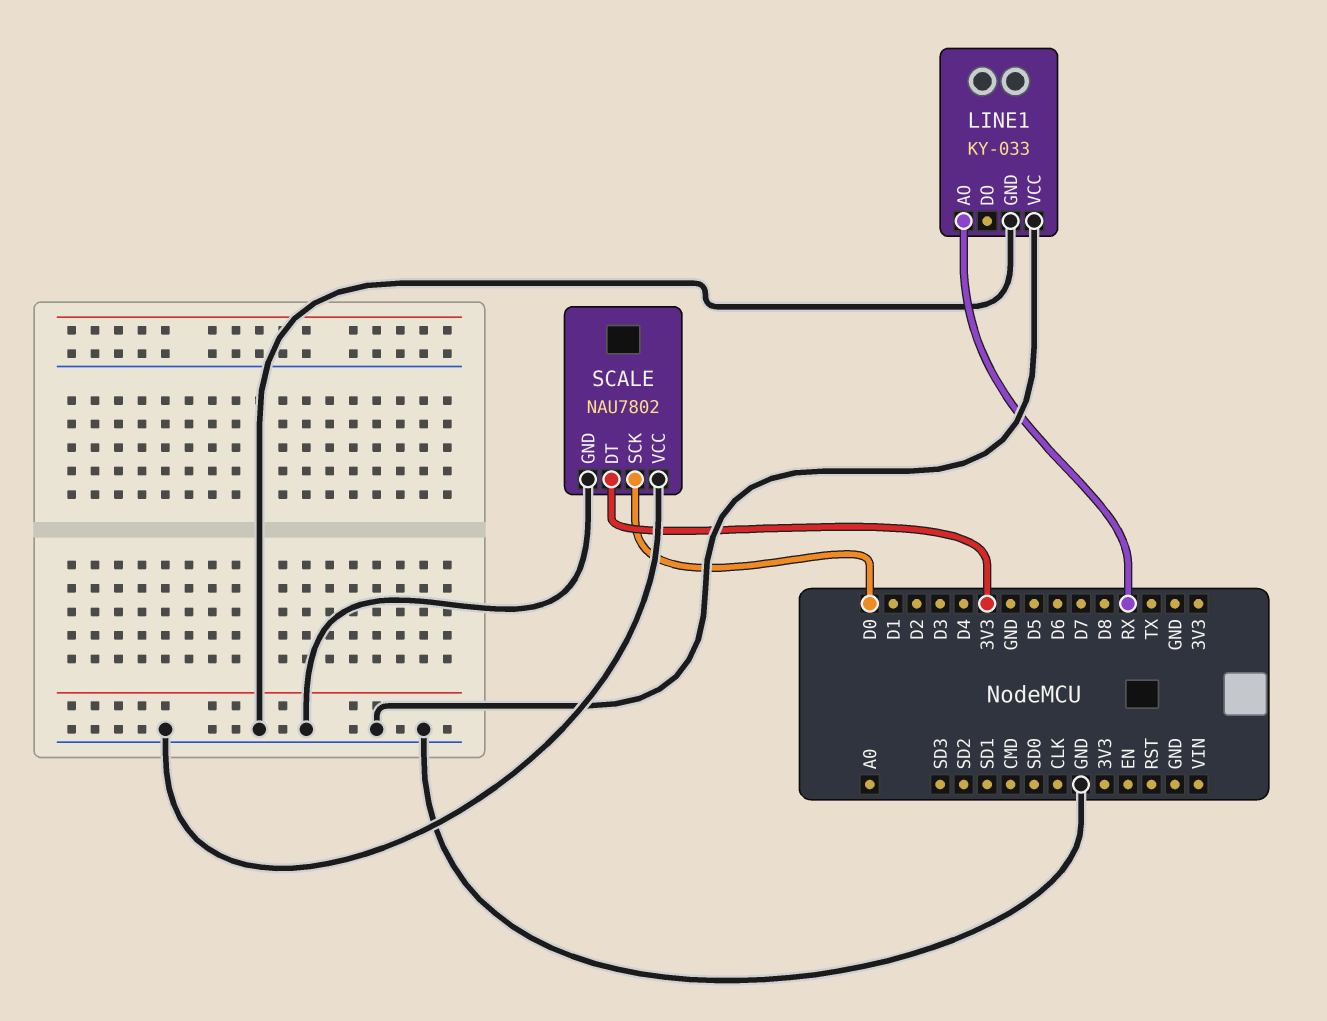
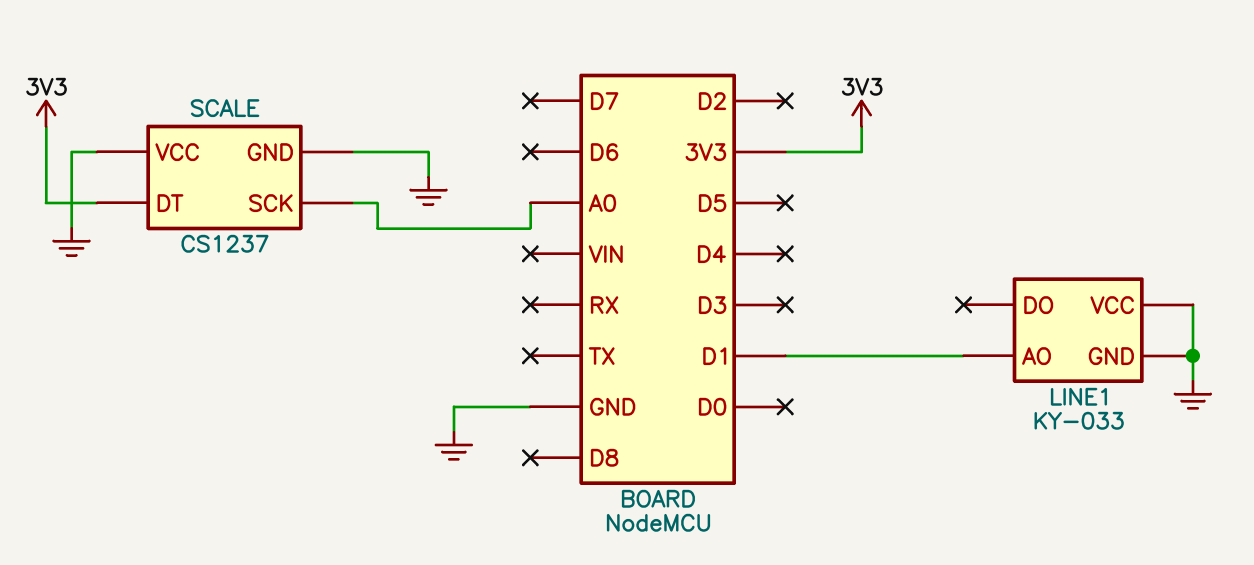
LINE1 pin AO: RX -> D1
SCALE: NAU7802 -> CS1237
SCALE pin SCK: D0 -> A0

